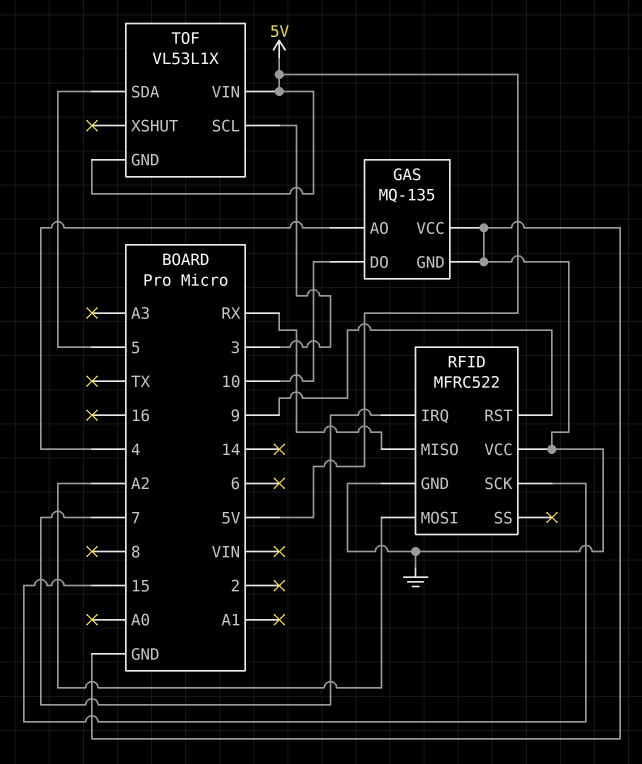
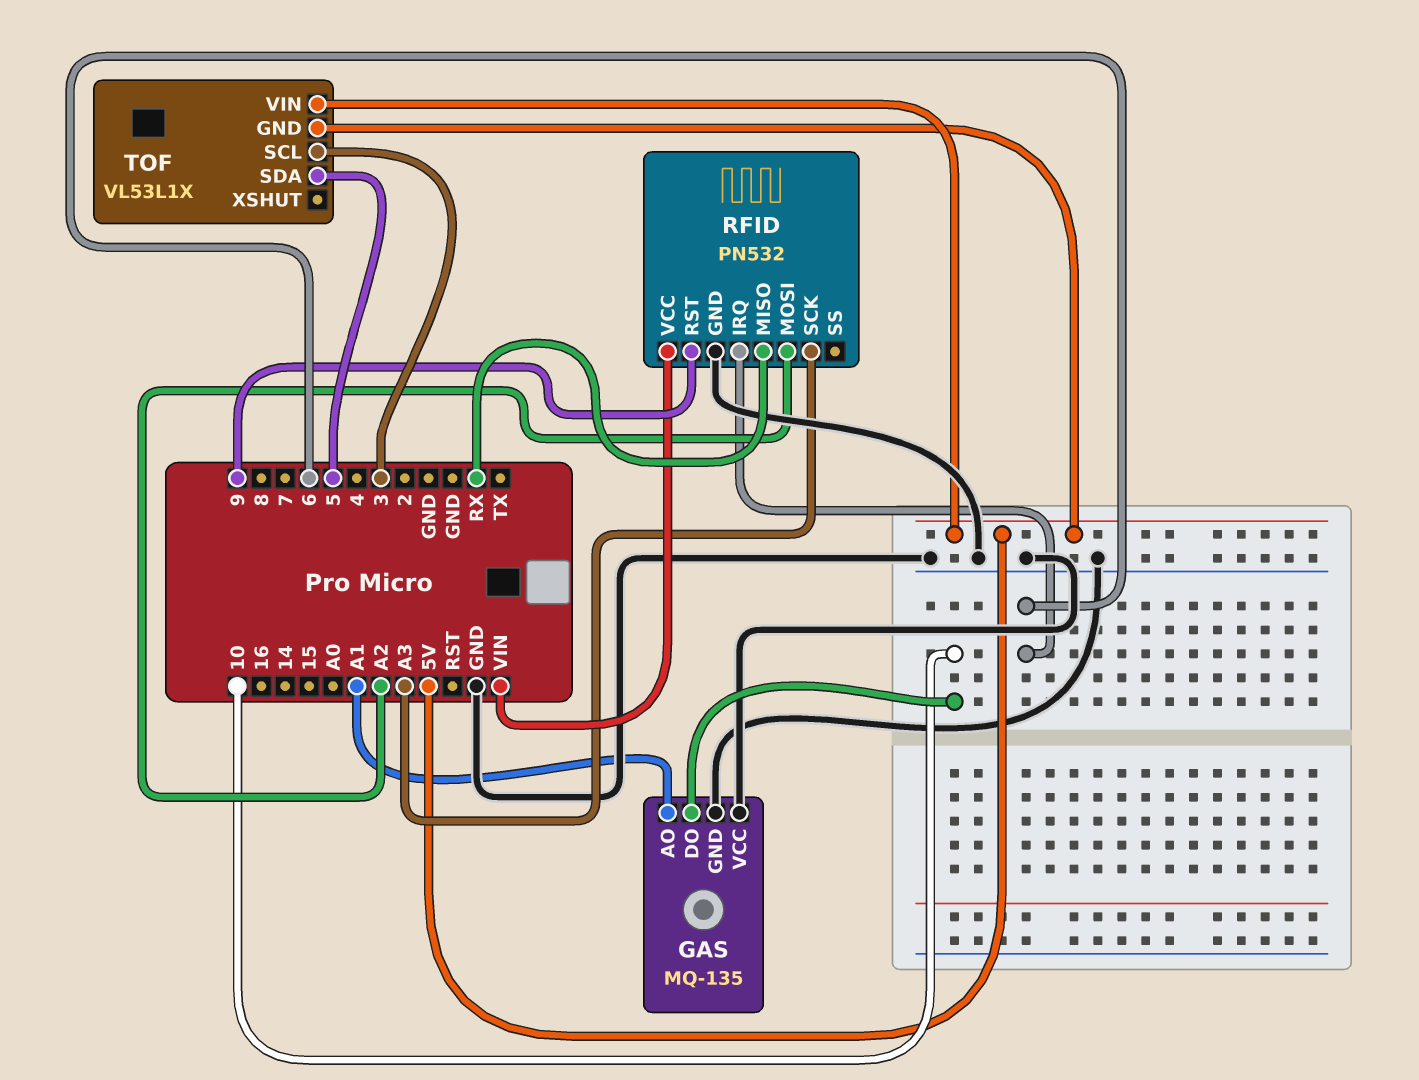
GAS pin AO: 4 -> A1
RFID: MFRC522 -> PN532
RFID pin IRQ: 7 -> 6
RFID pin SCK: 15 -> A3
RFID pin VCC: GND -> VIN

